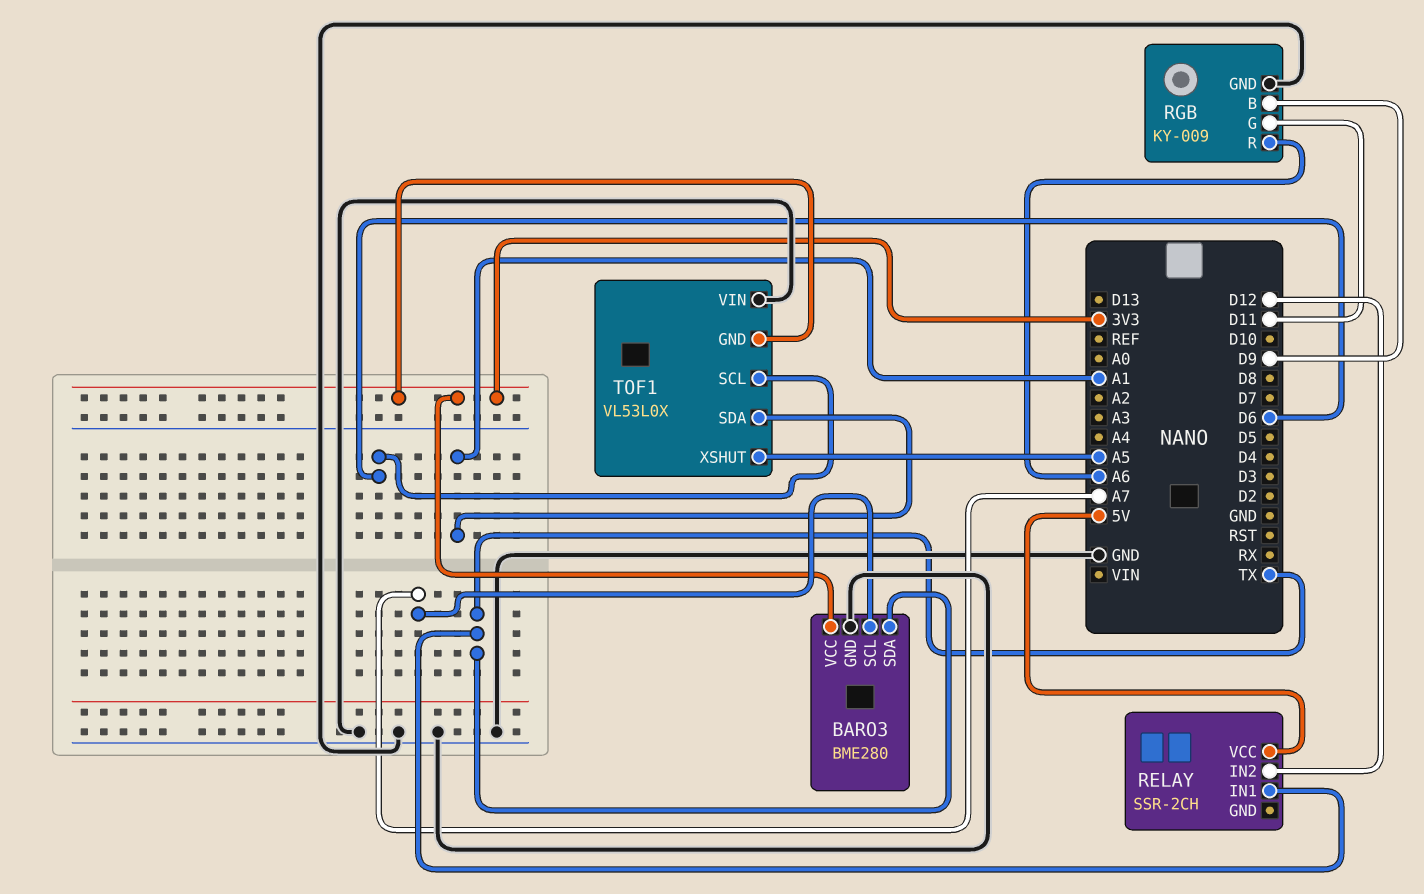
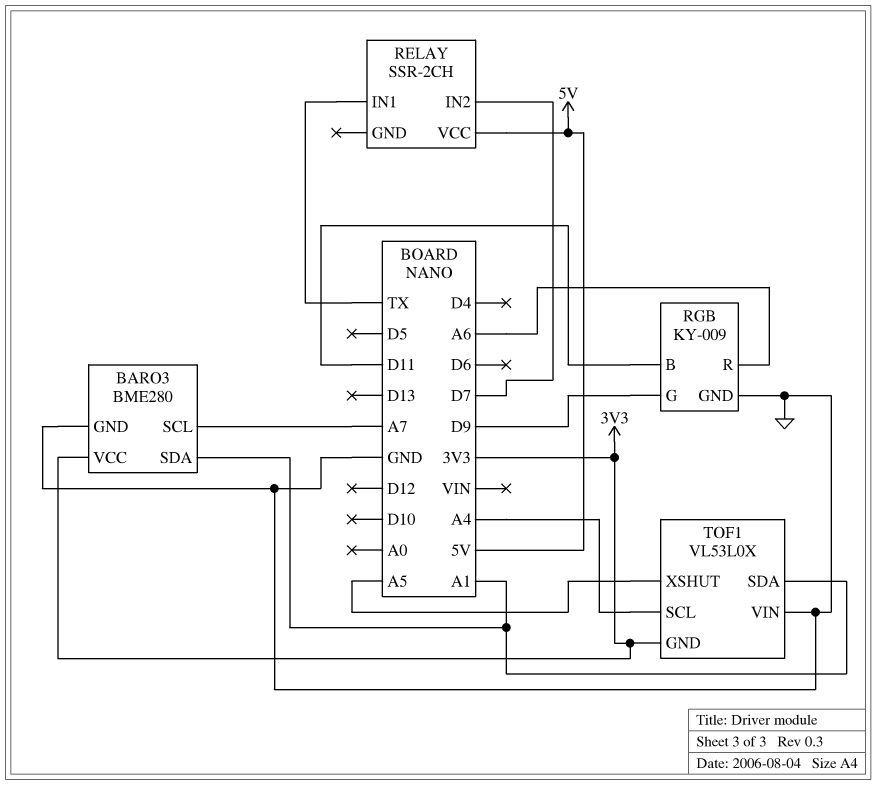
BARO3 pin SDA: TX -> A1
RELAY pin IN2: D12 -> D7
RGB pin B: D9 -> D11
RGB pin G: D11 -> D9
TOF1 pin SCL: D6 -> A4

